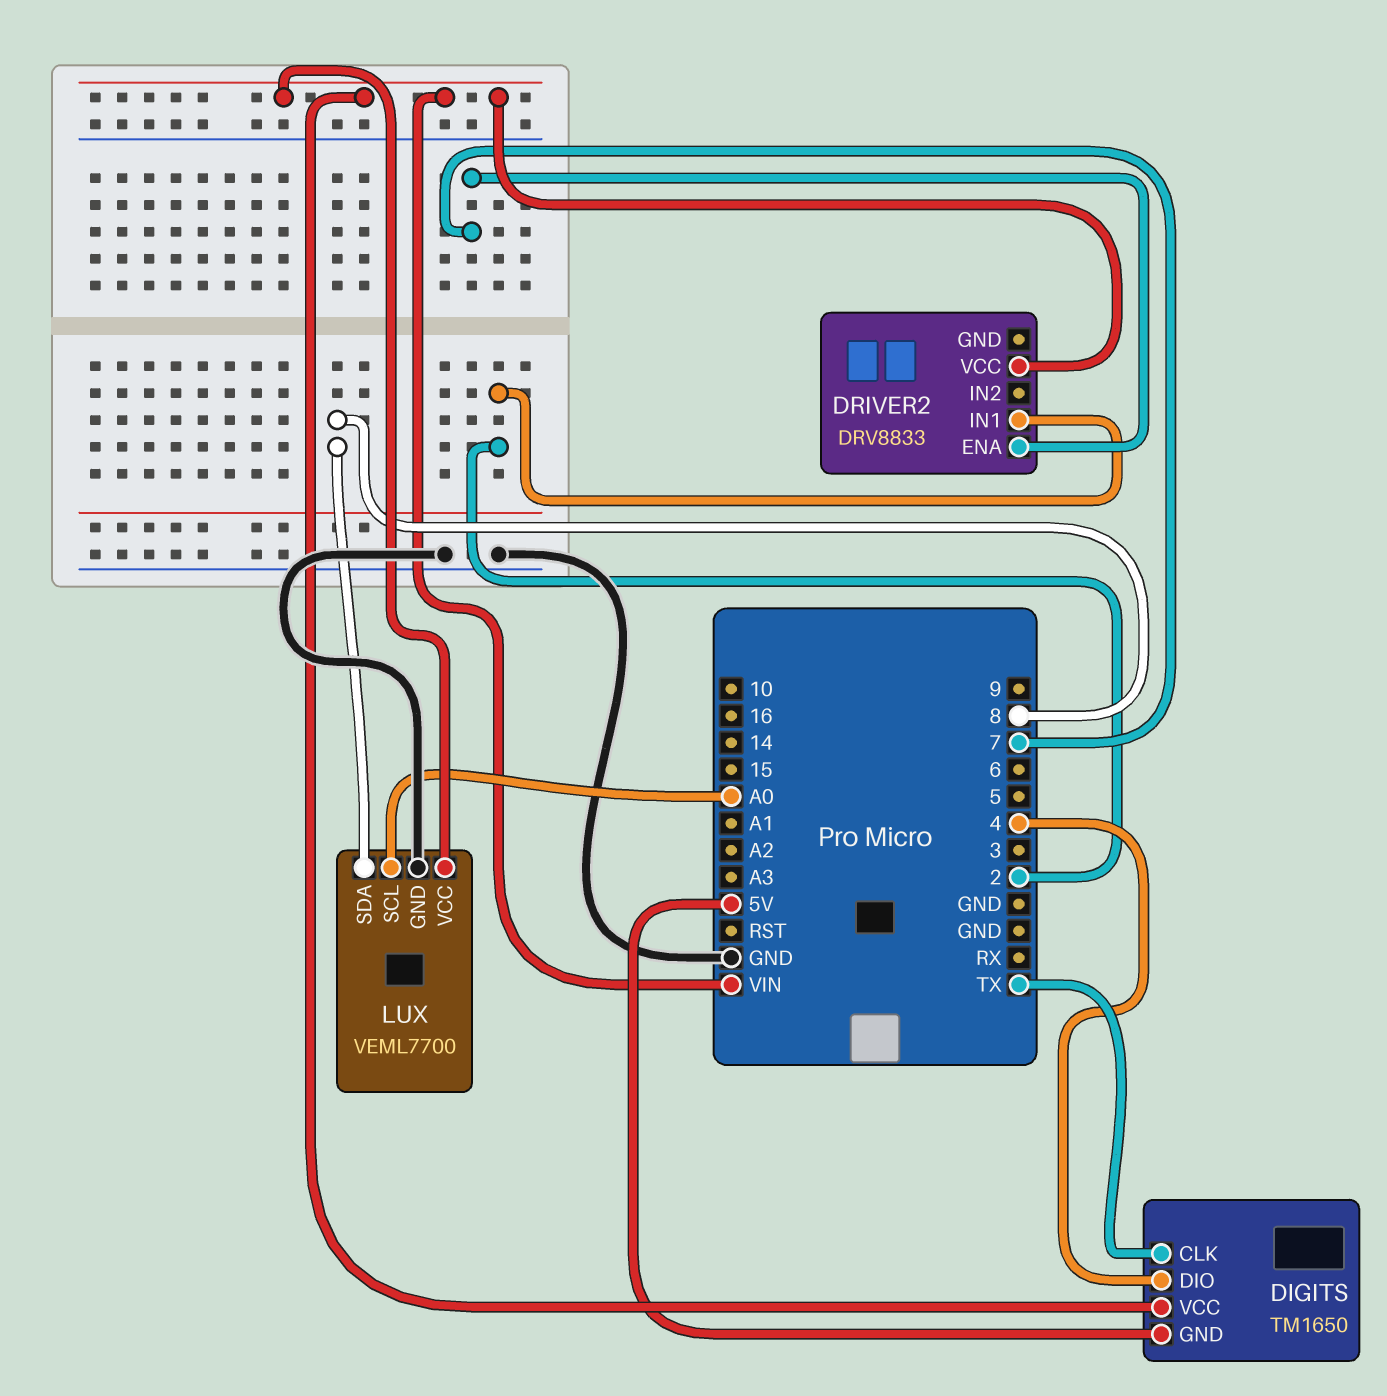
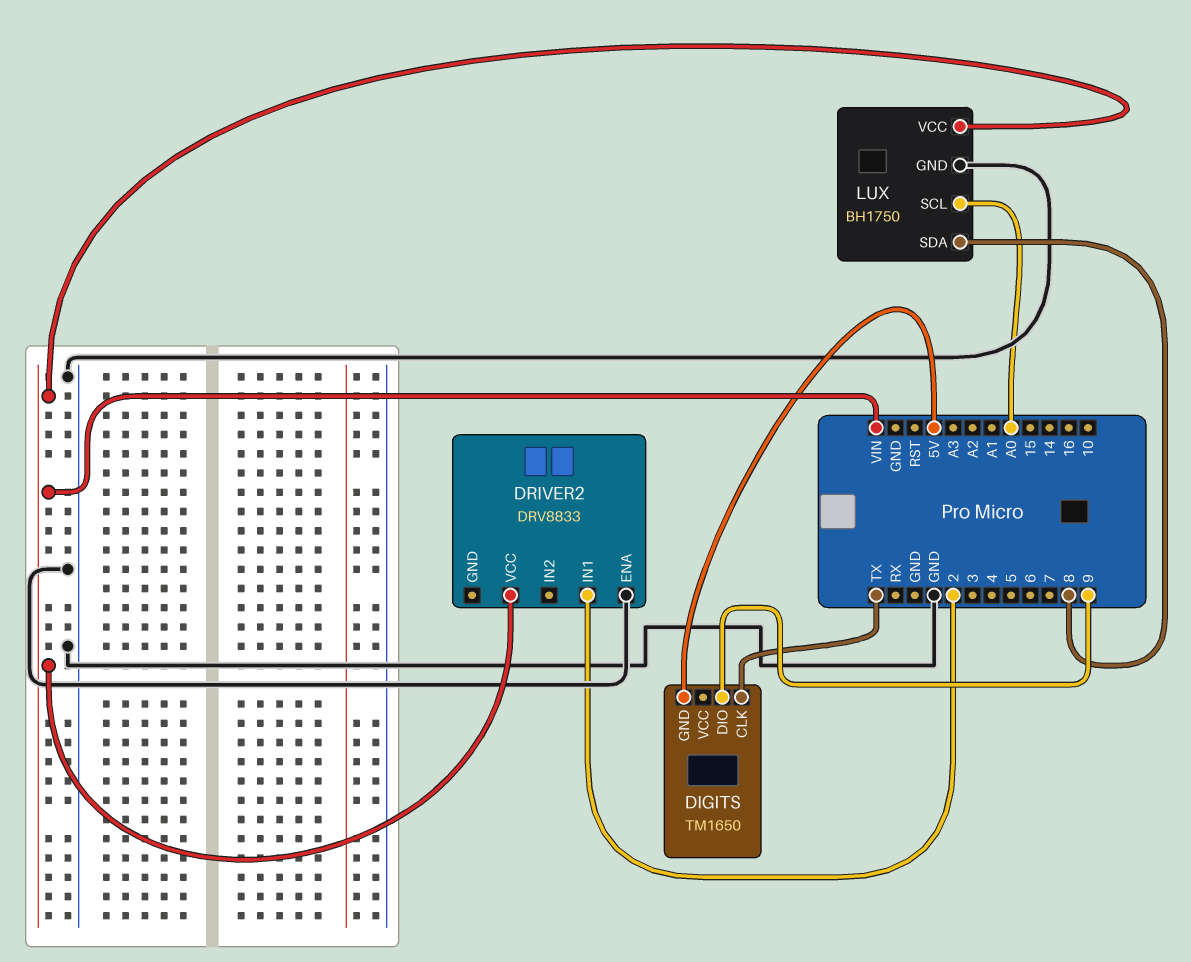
DIGITS pin DIO: 4 -> 9
DIGITS pin VCC: VIN -> none
DRIVER2 pin ENA: 7 -> GND
LUX: VEML7700 -> BH1750

